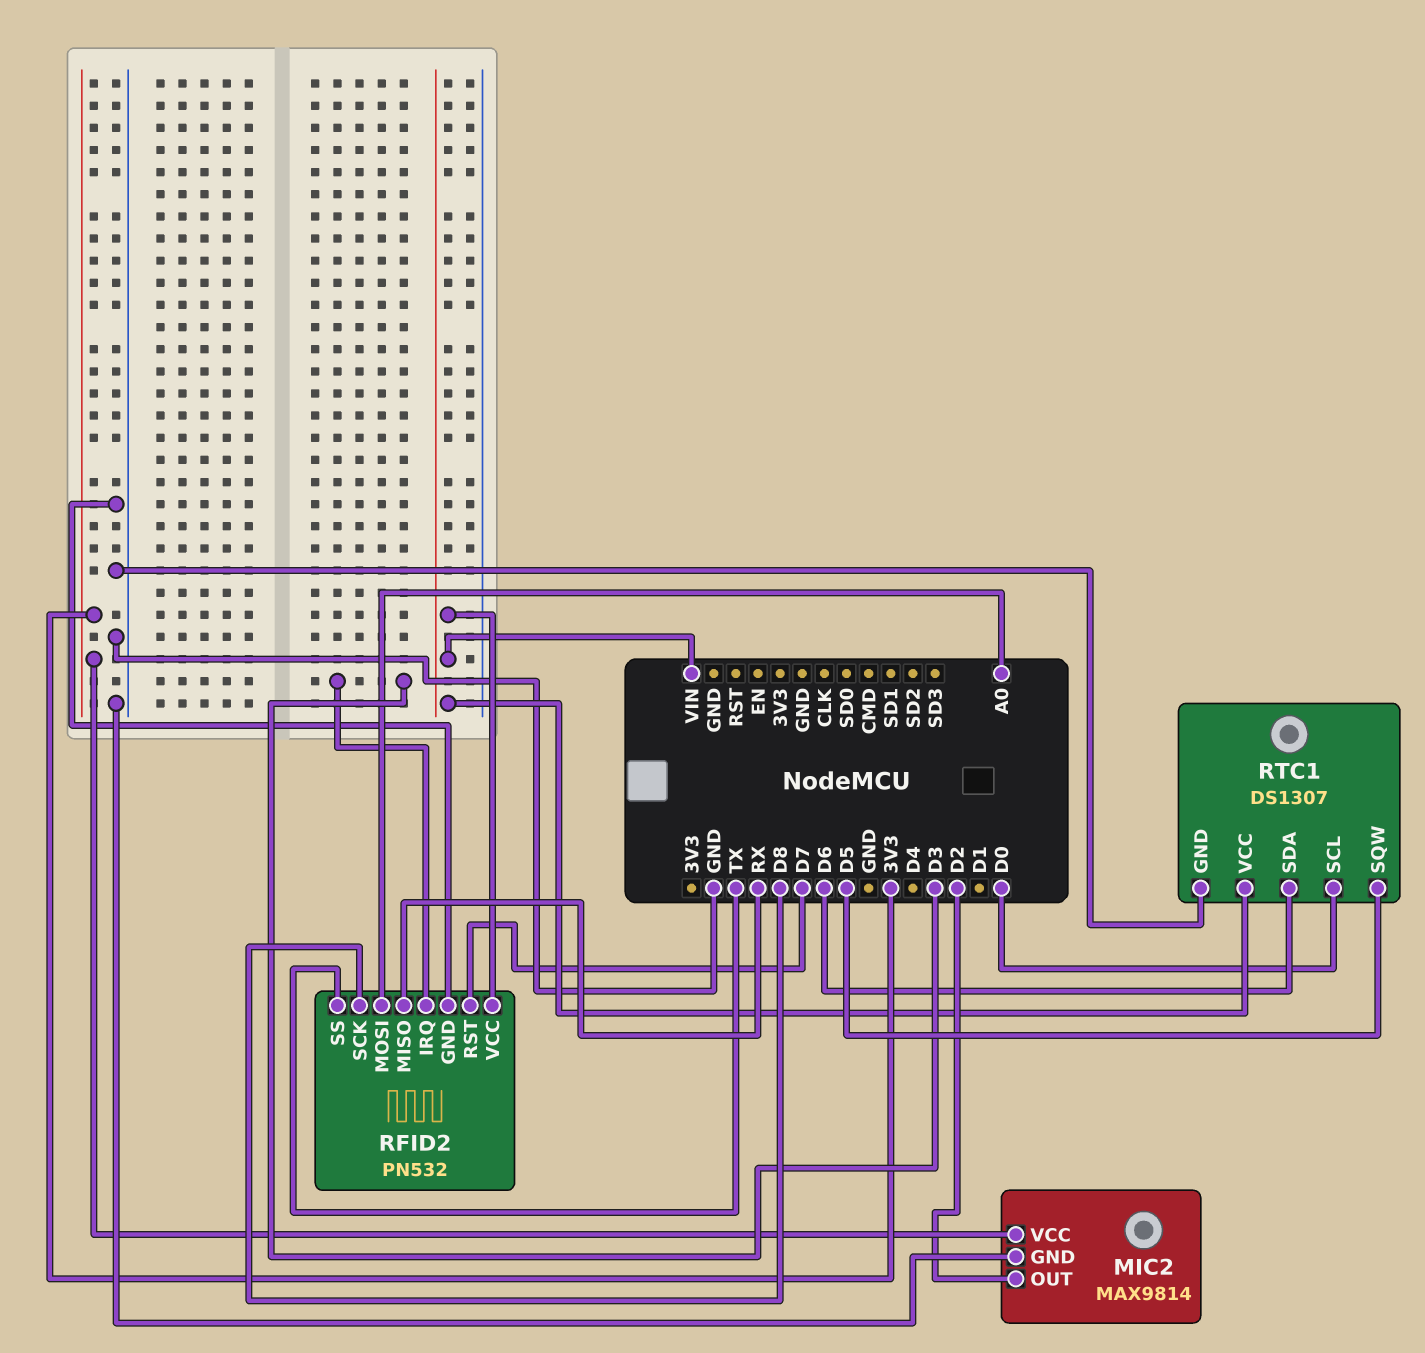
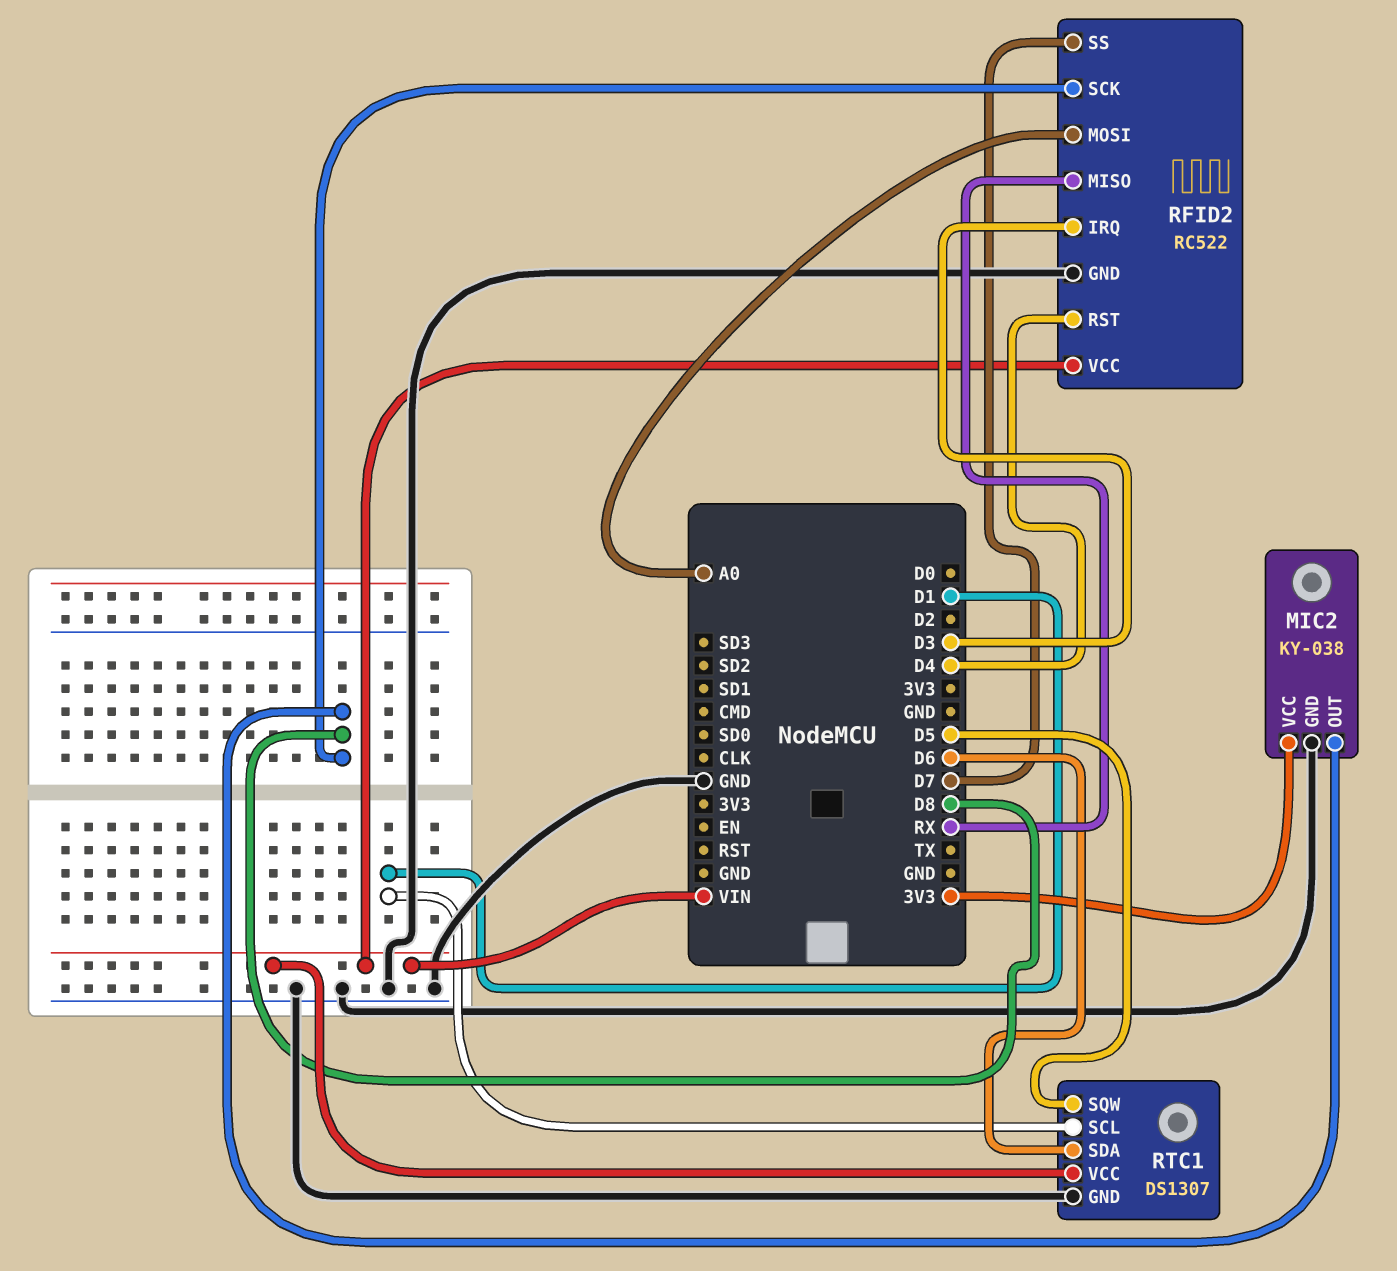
MIC2: MAX9814 -> KY-038
MIC2 pin OUT: D2 -> D8
RFID2: PN532 -> RC522
RFID2 pin RST: D7 -> D4
RFID2 pin SS: TX -> D7
RTC1 pin SCL: D0 -> D1

